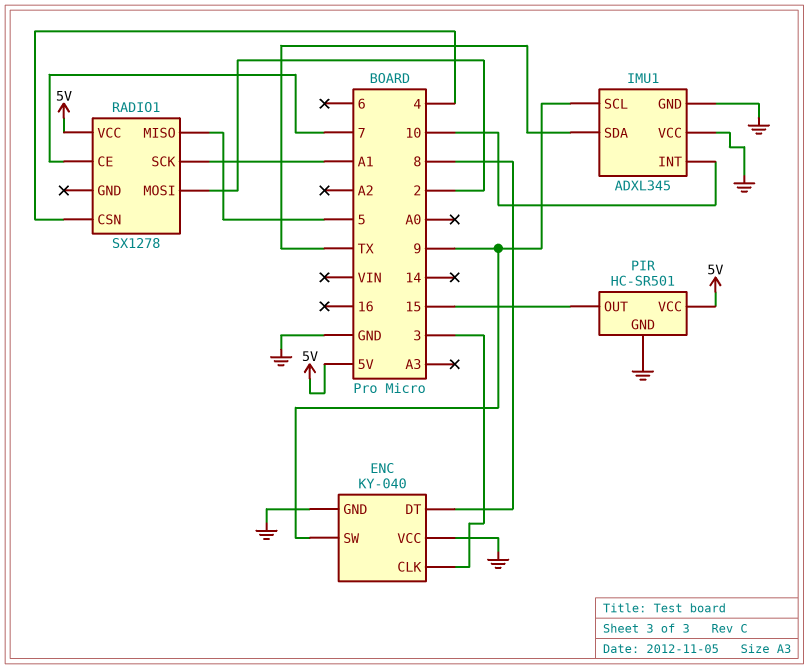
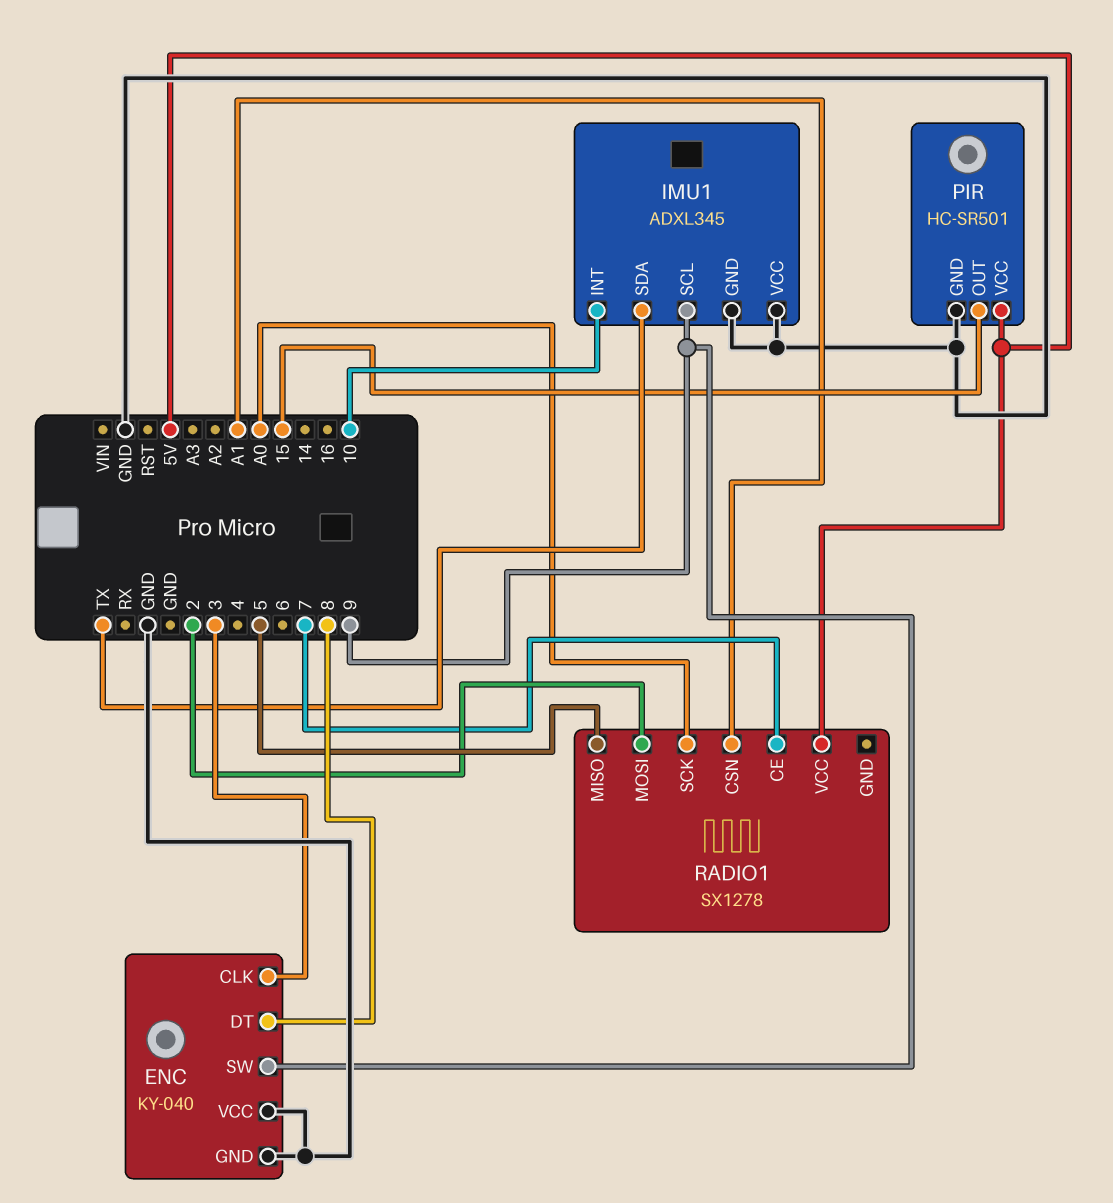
RADIO1 pin CSN: 4 -> A1
RADIO1 pin SCK: A1 -> A0

